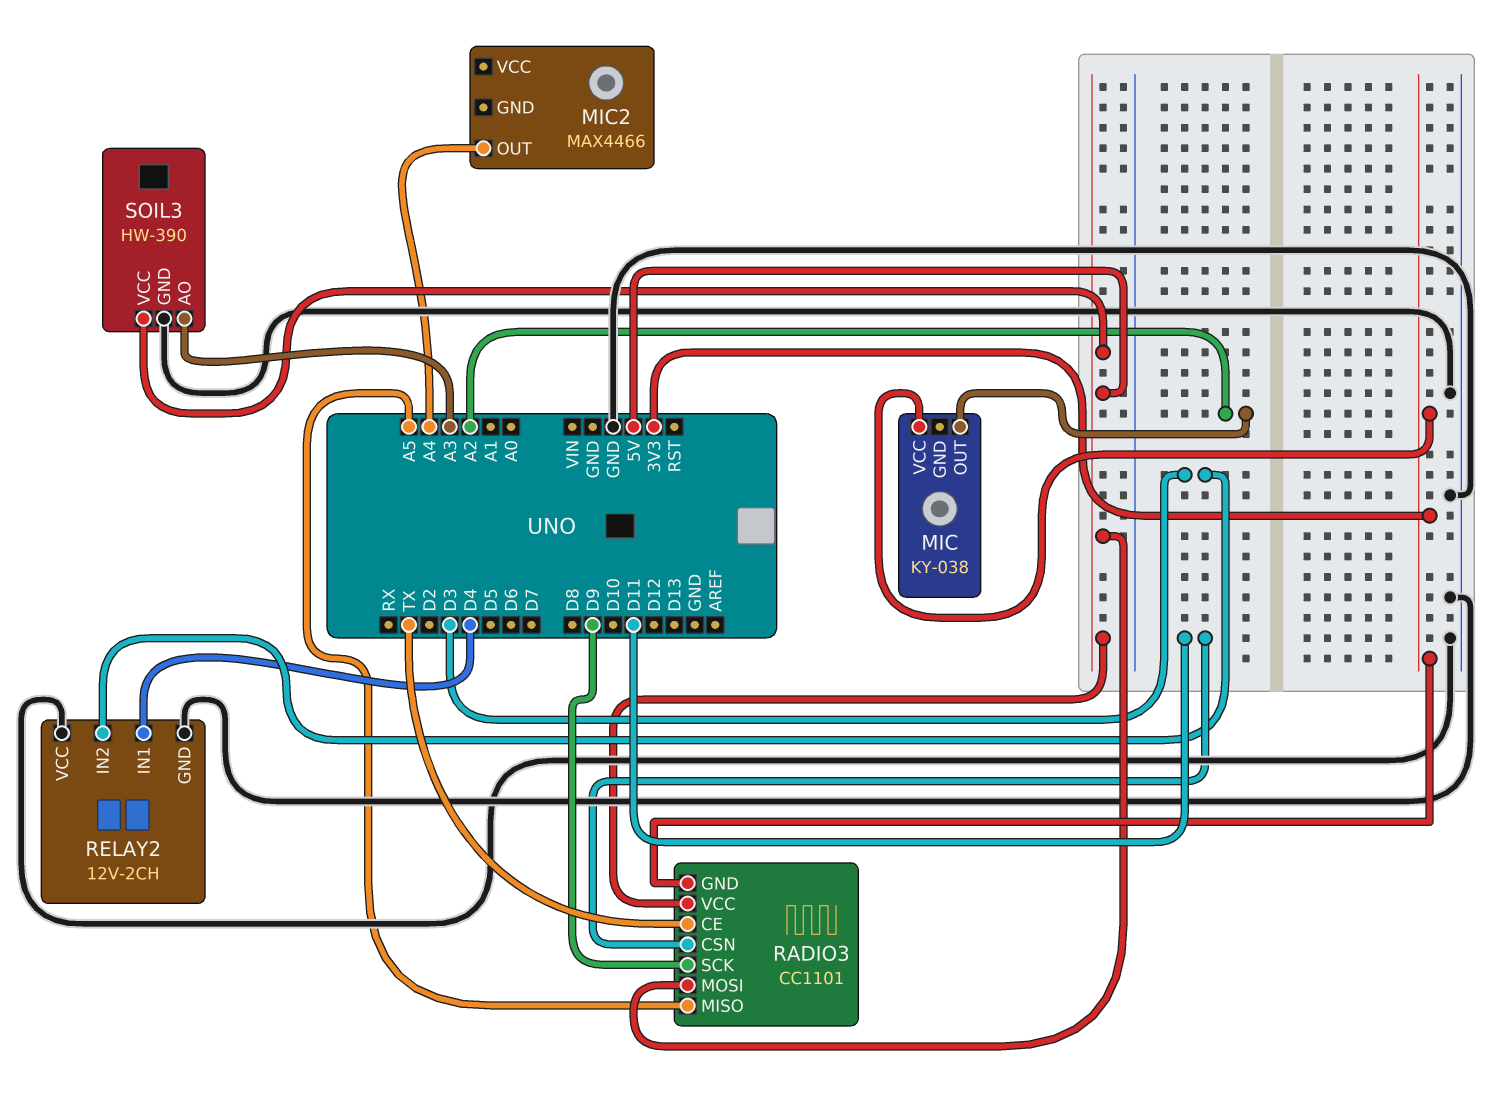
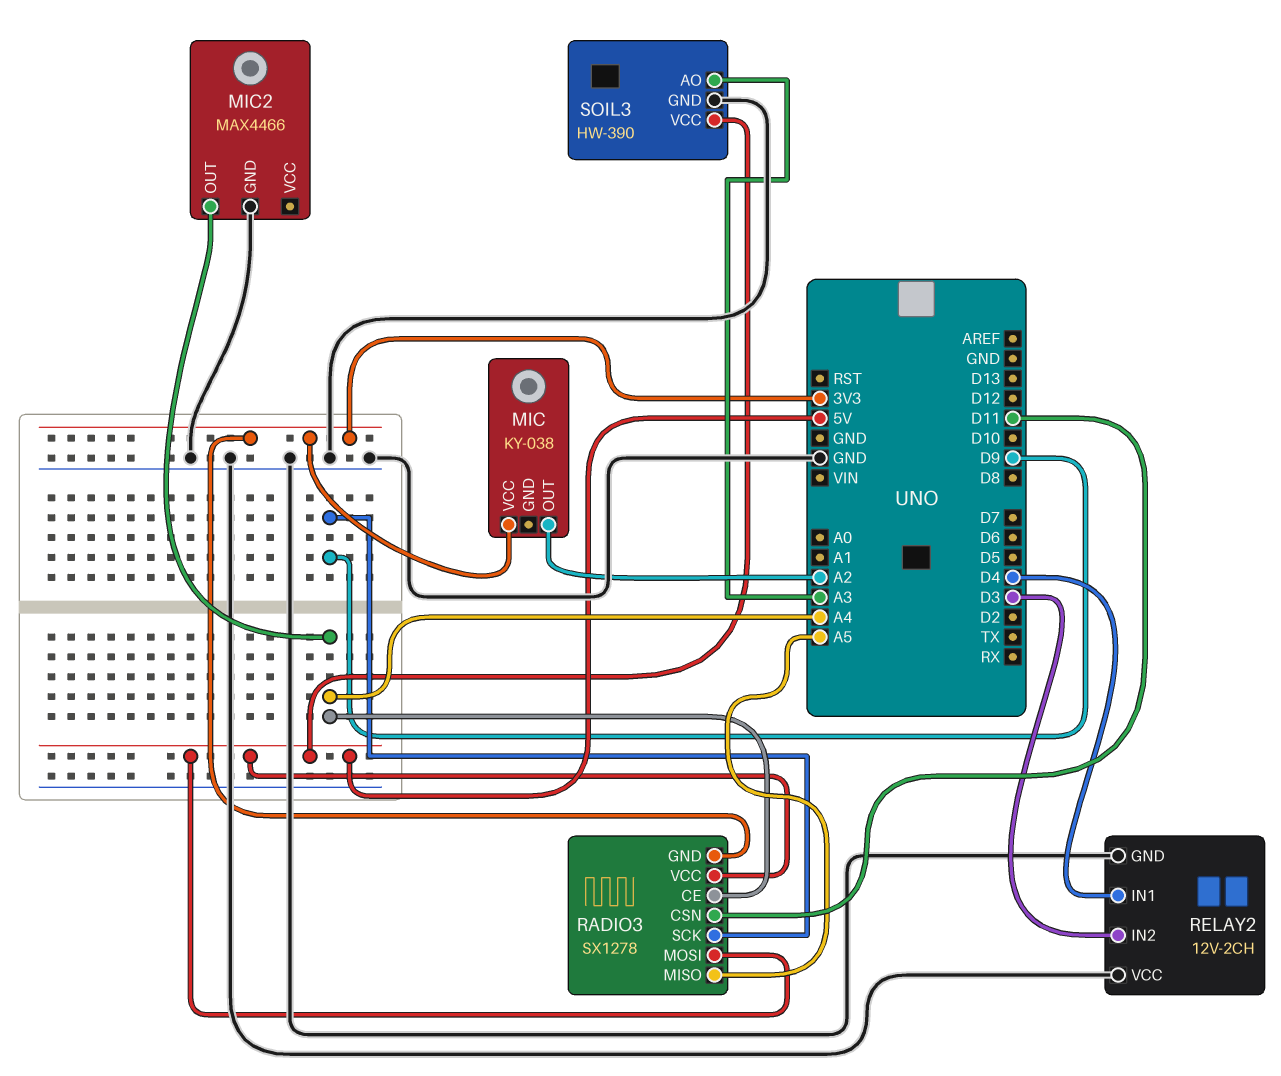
MIC2 pin GND: none -> GND
RADIO3: CC1101 -> SX1278
RADIO3 pin CE: TX -> A4

